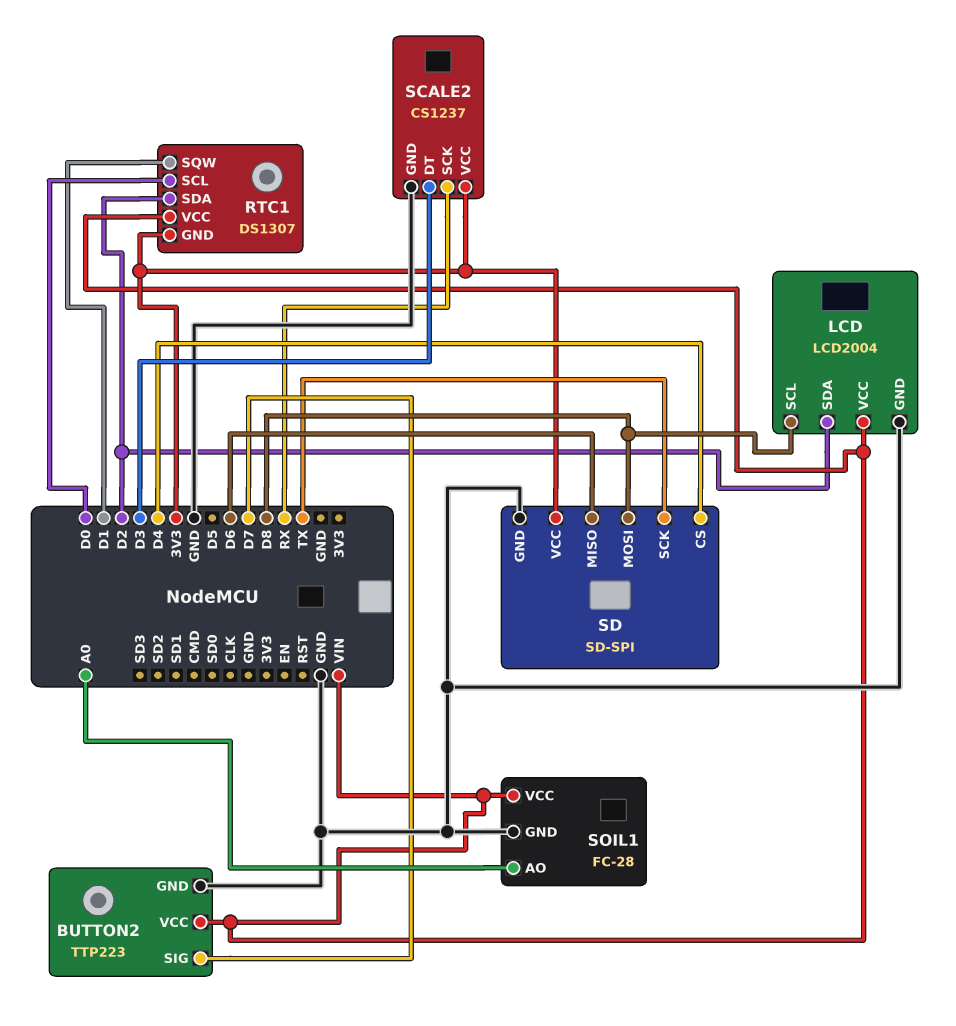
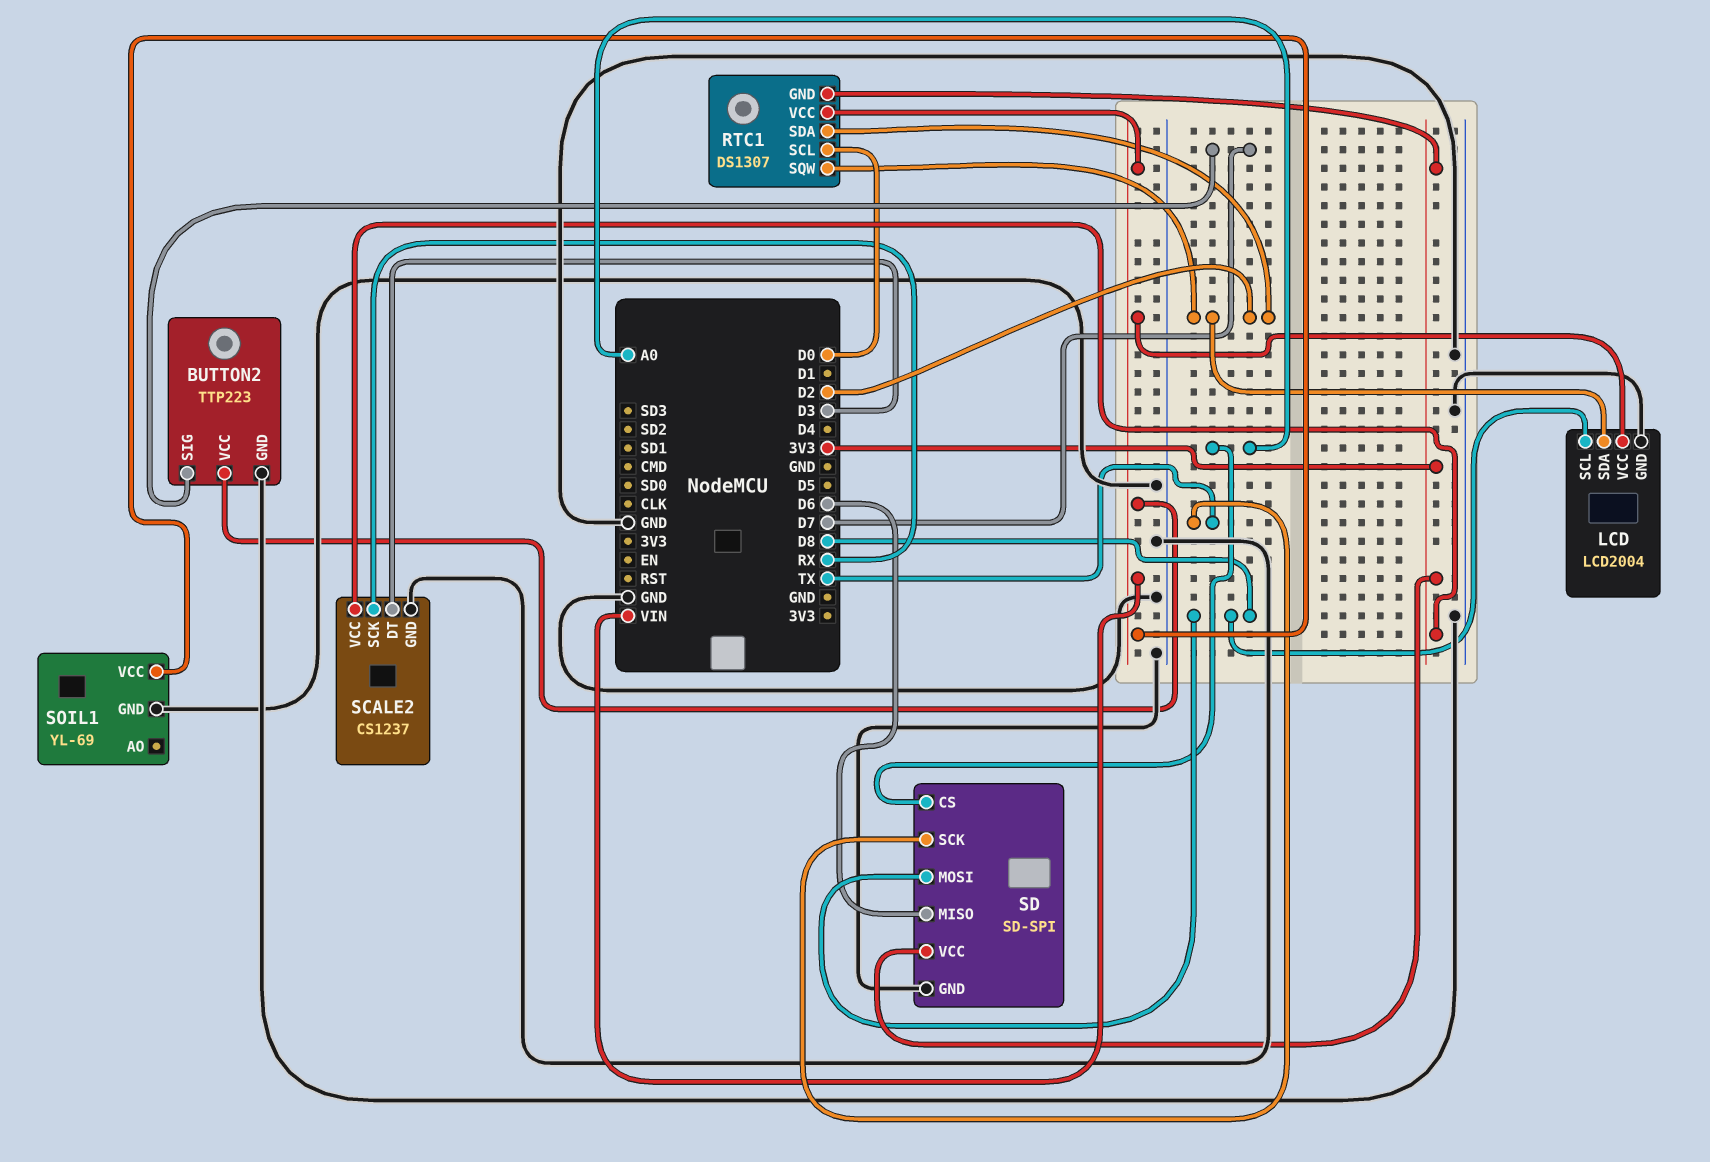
RTC1 pin SQW: D1 -> D2
SD pin CS: D4 -> A0
SOIL1: FC-28 -> YL-69
SOIL1 pin AO: A0 -> none

